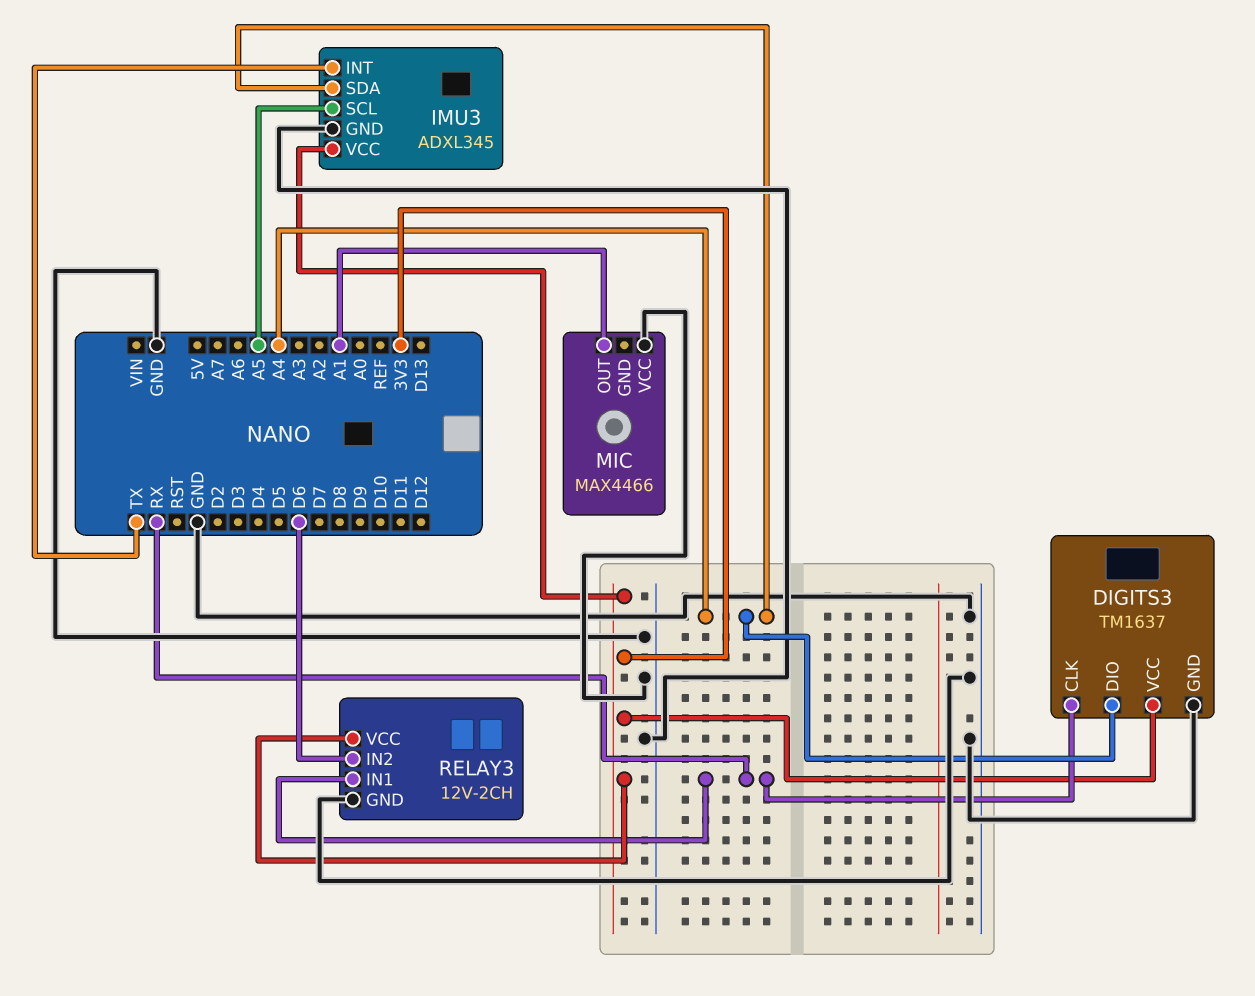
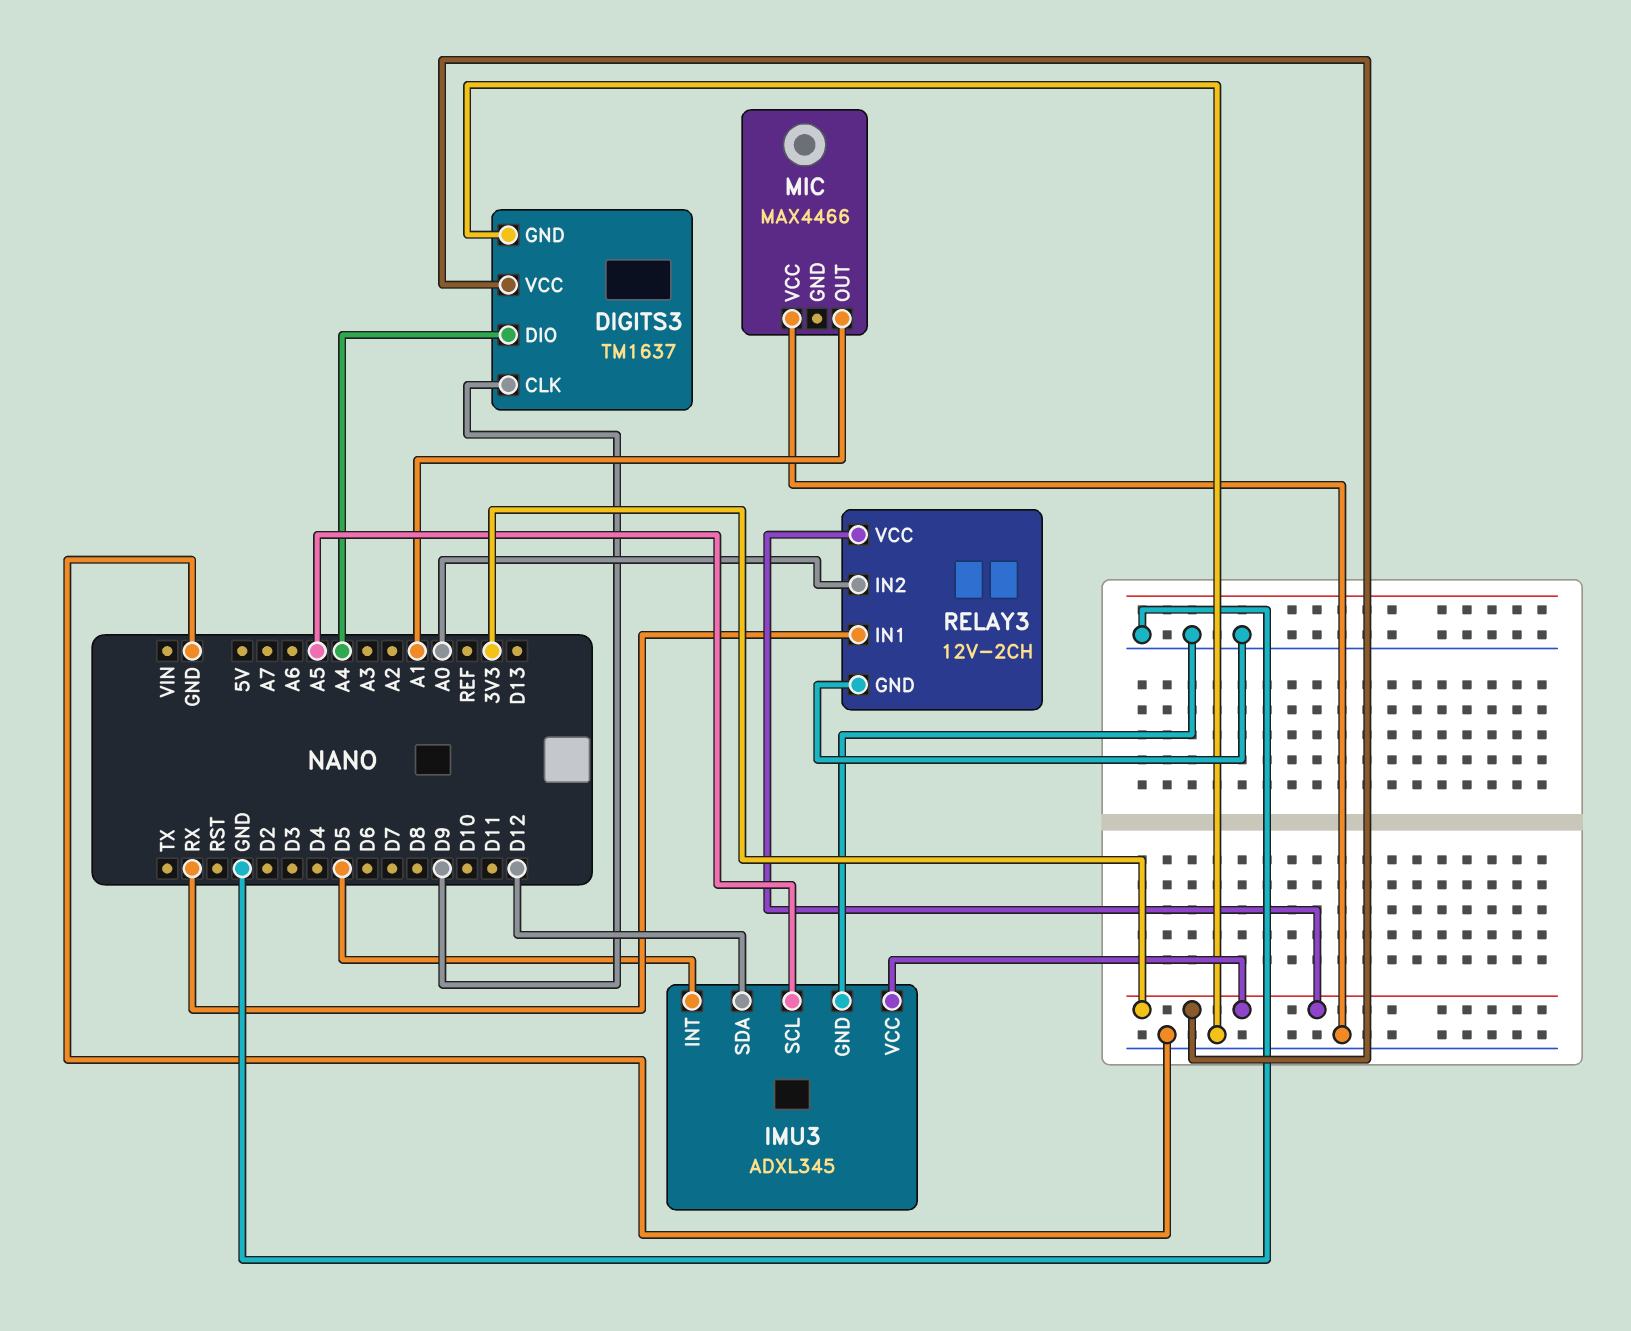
DIGITS3 pin CLK: RX -> D9
IMU3 pin INT: TX -> D5
IMU3 pin SDA: A4 -> D12
RELAY3 pin IN2: D6 -> A0

